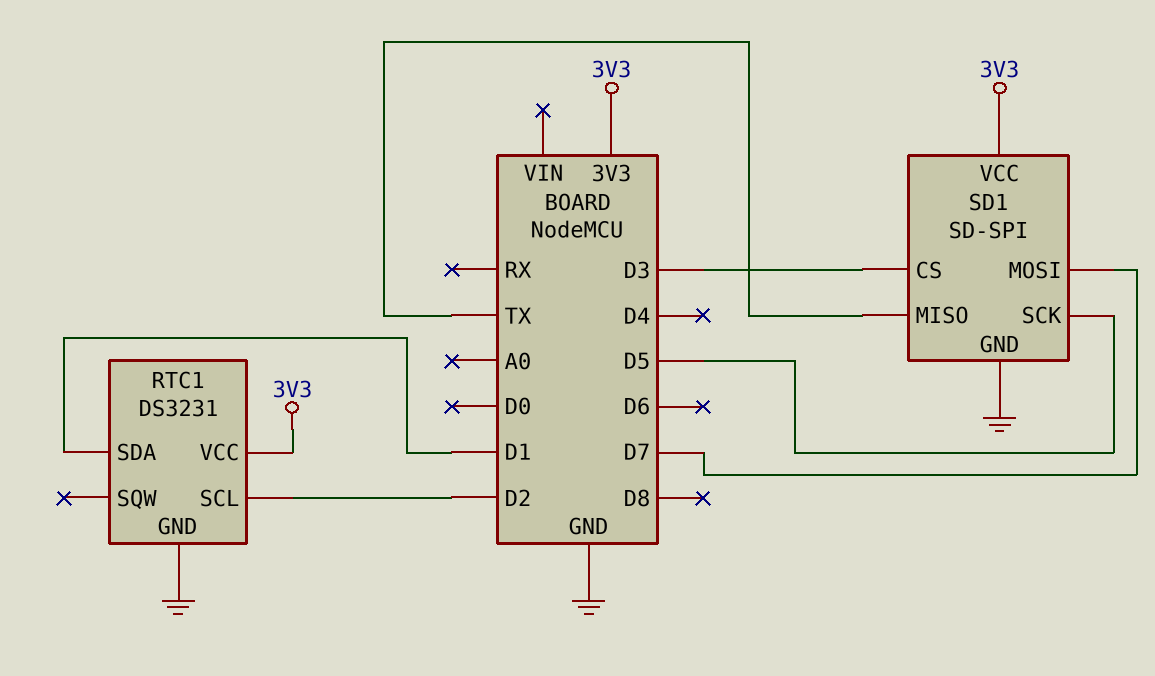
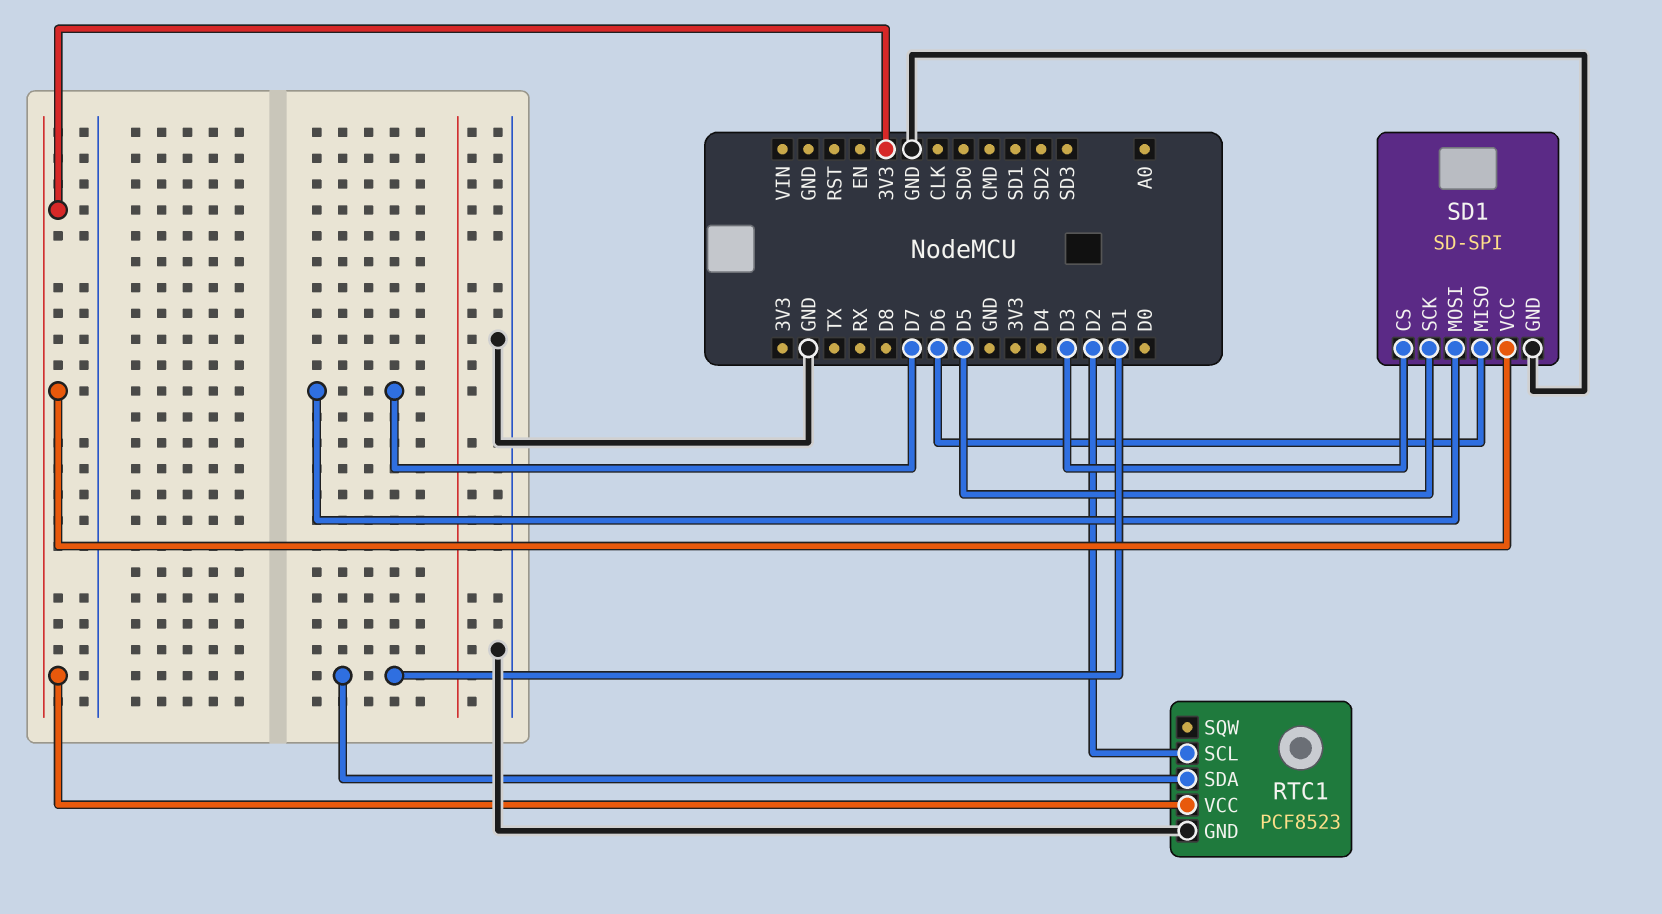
RTC1: DS3231 -> PCF8523
SD1 pin MISO: TX -> D6

